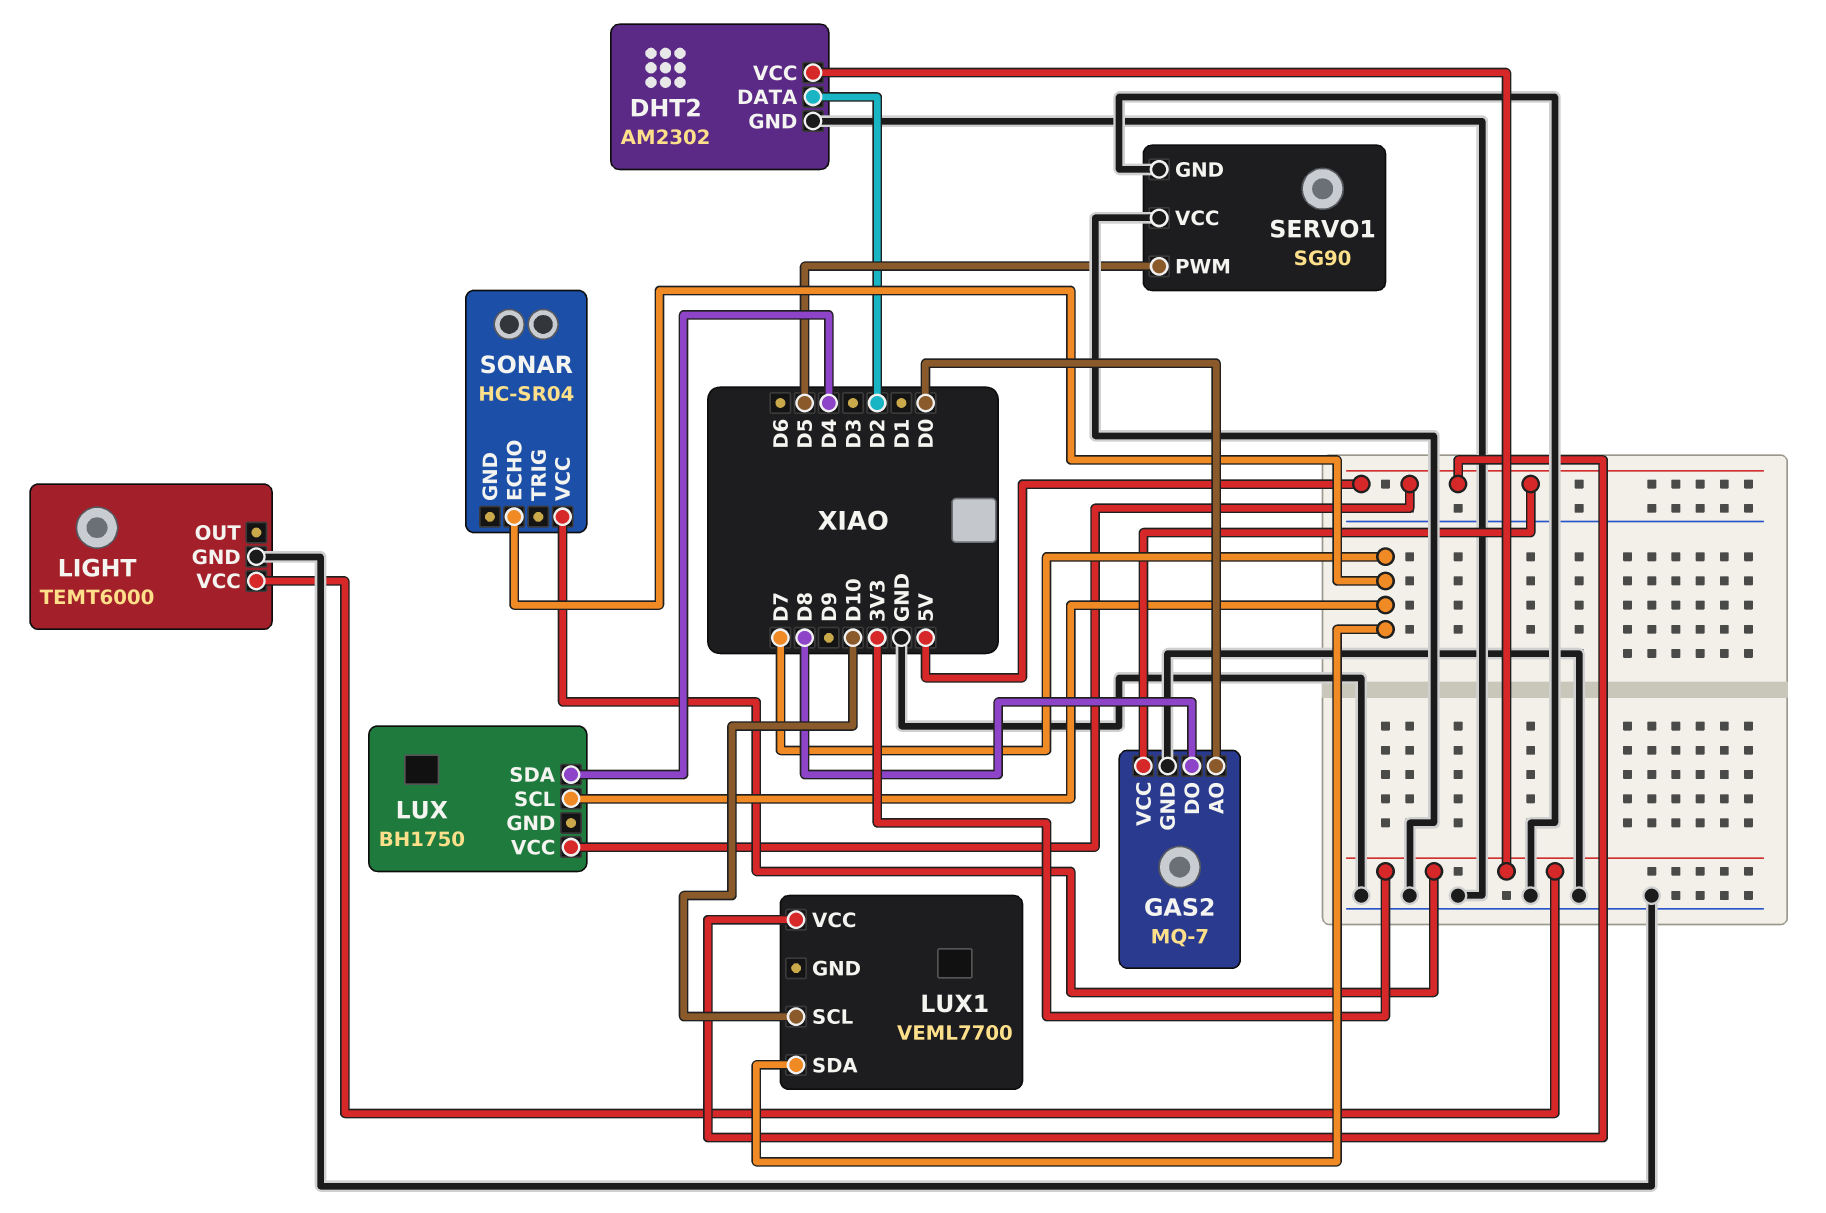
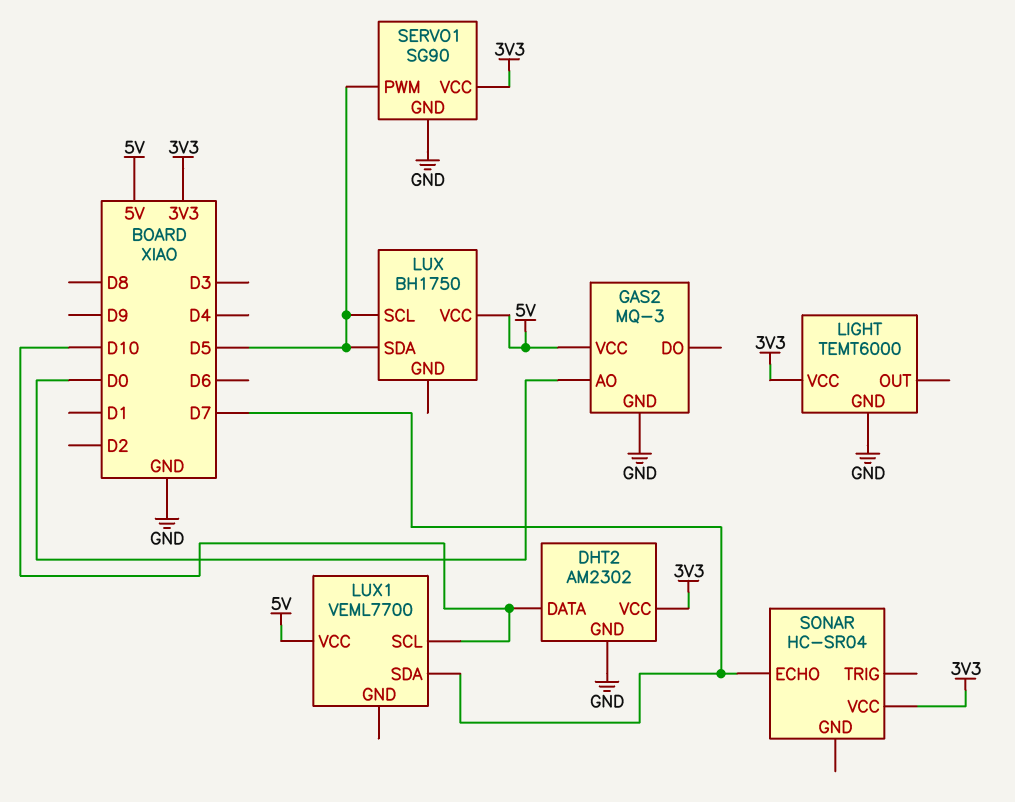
DHT2 pin DATA: D2 -> D10
GAS2: MQ-7 -> MQ-3
GAS2 pin DO: D8 -> none
LUX pin SCL: D7 -> D5
LUX pin SDA: D4 -> D5
SERVO1 pin VCC: GND -> 3V3

